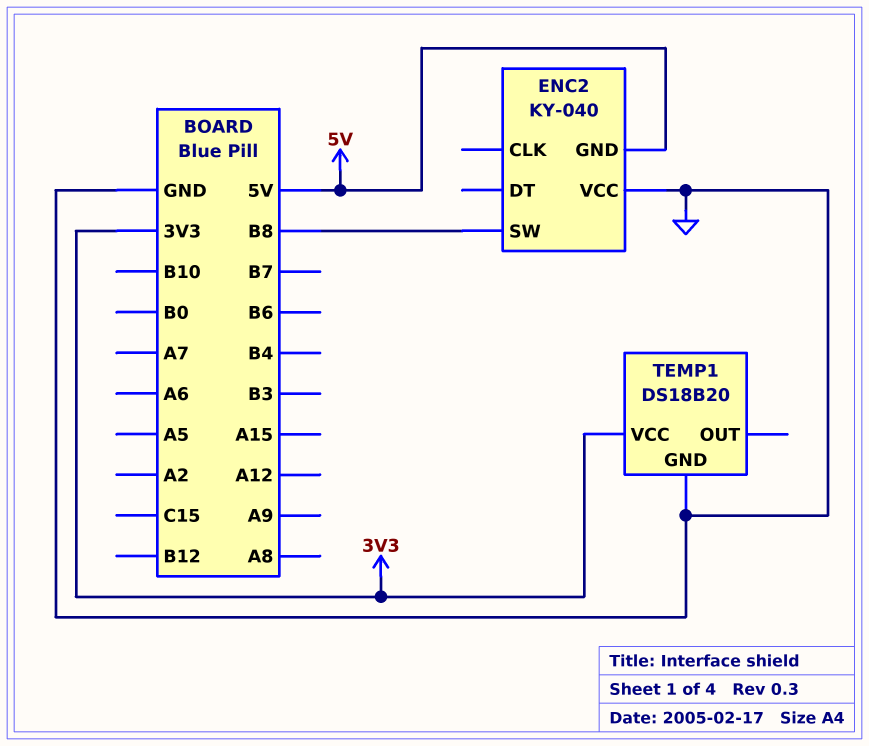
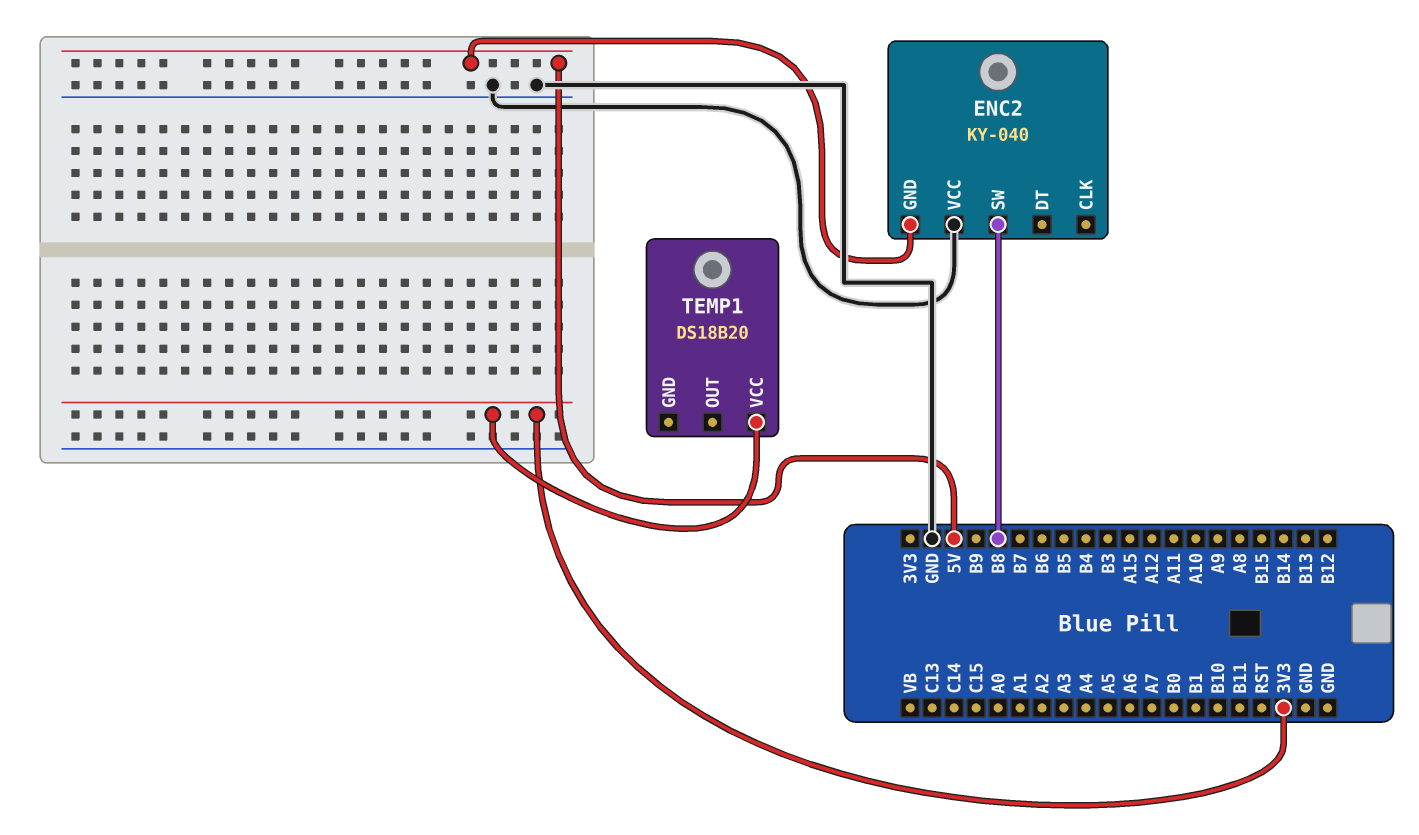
TEMP1 pin GND: GND -> none

